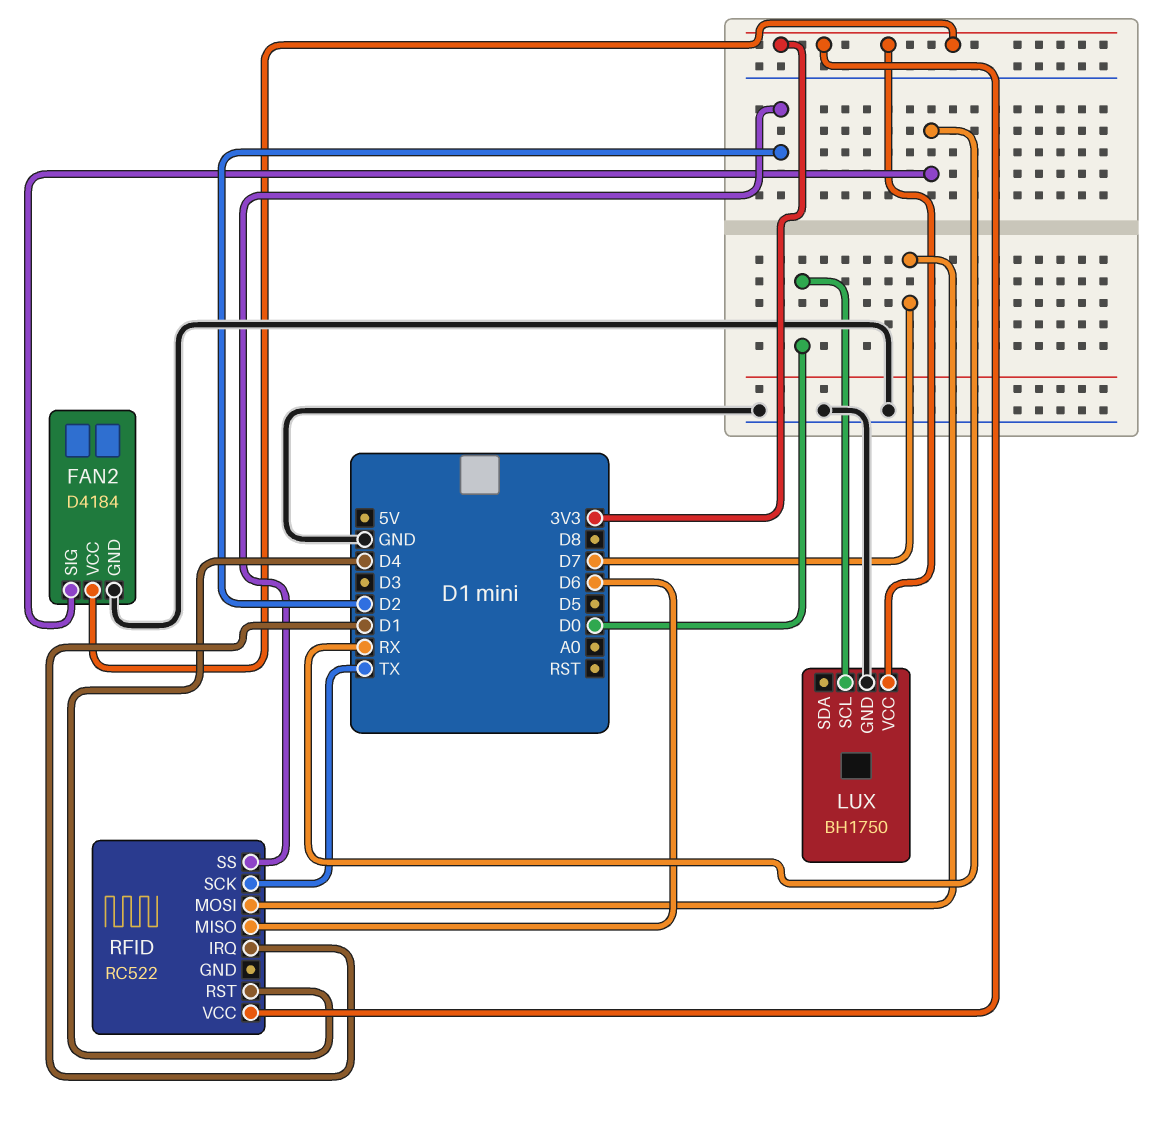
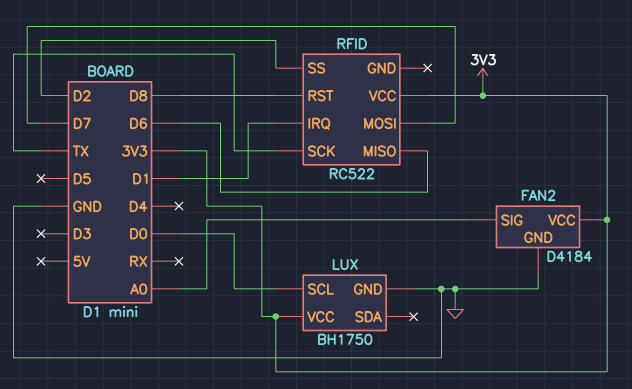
FAN2 pin SIG: RX -> A0
RFID pin RST: D4 -> D8

